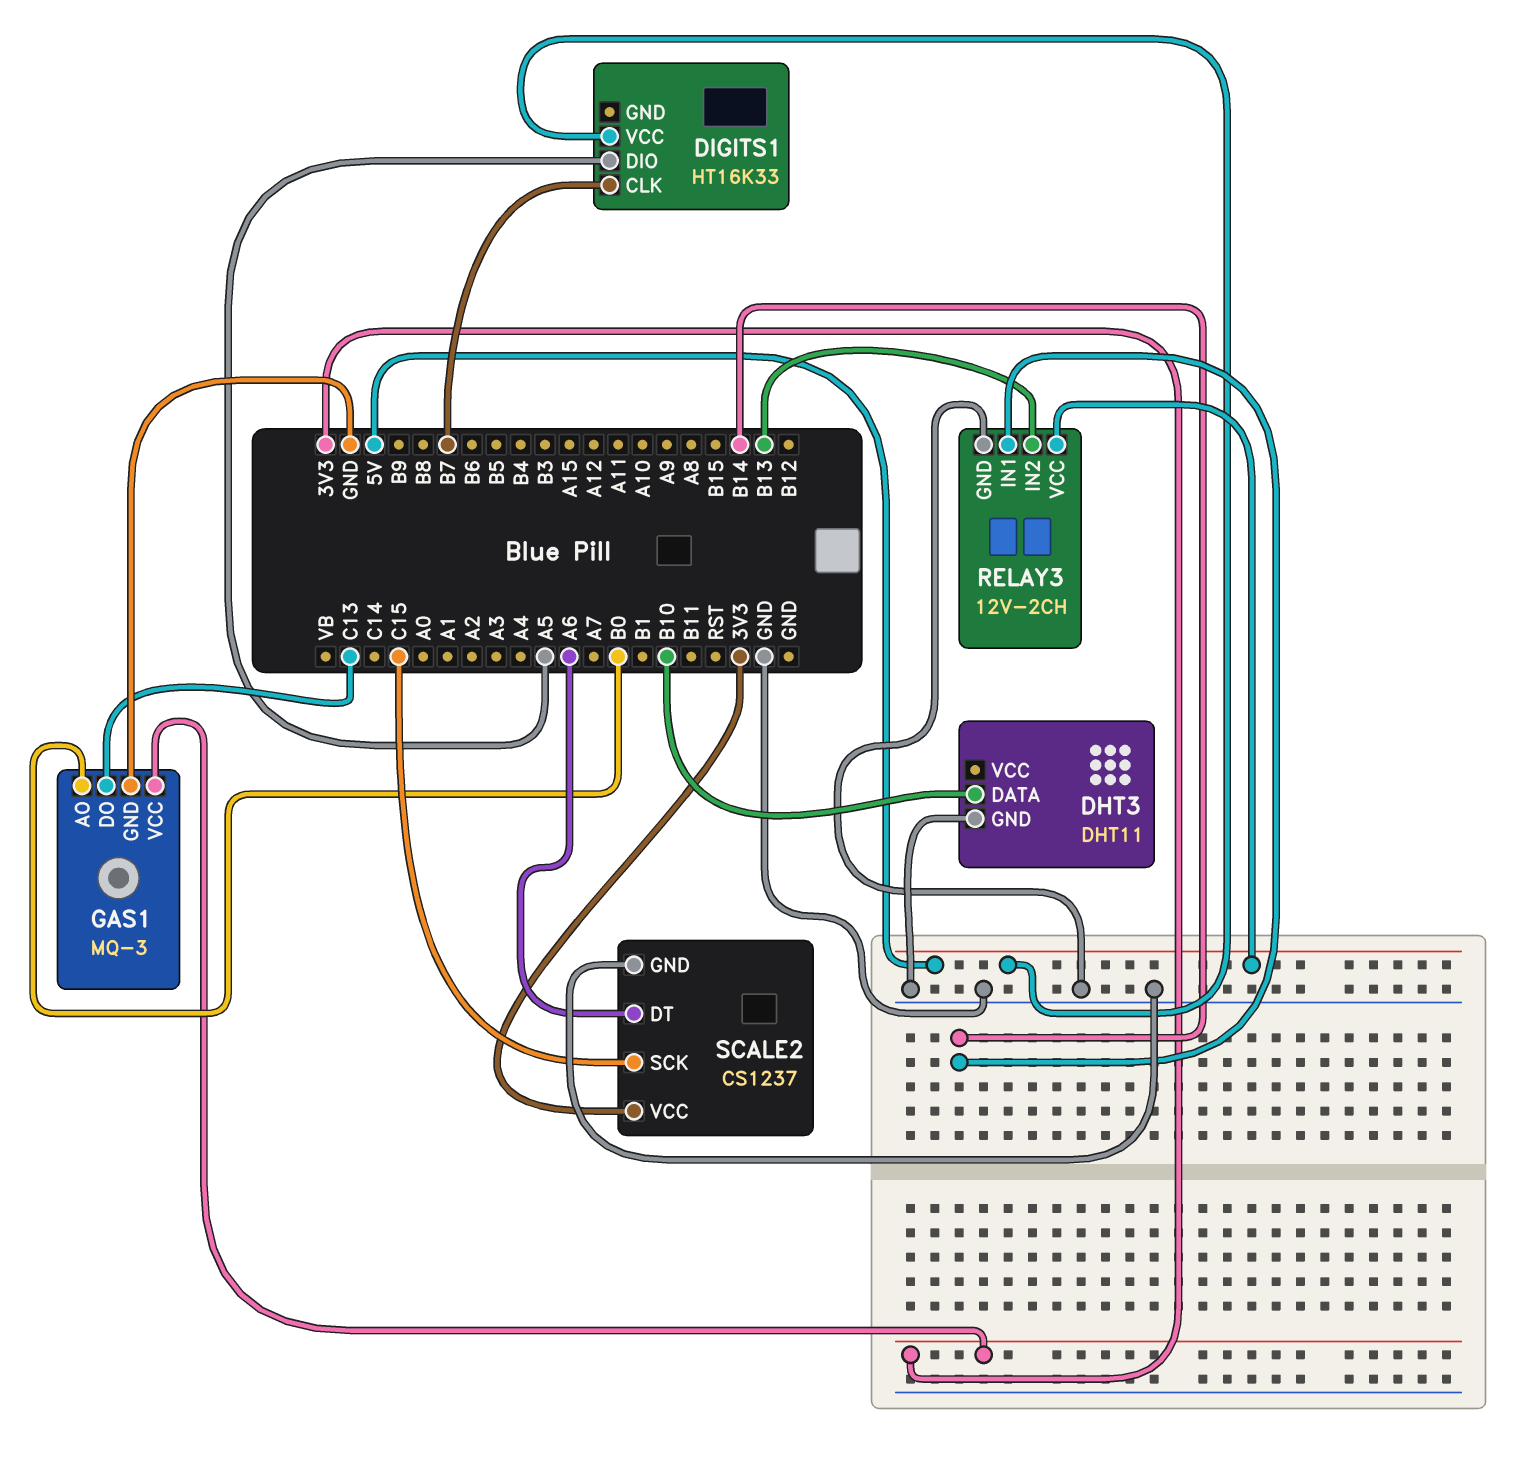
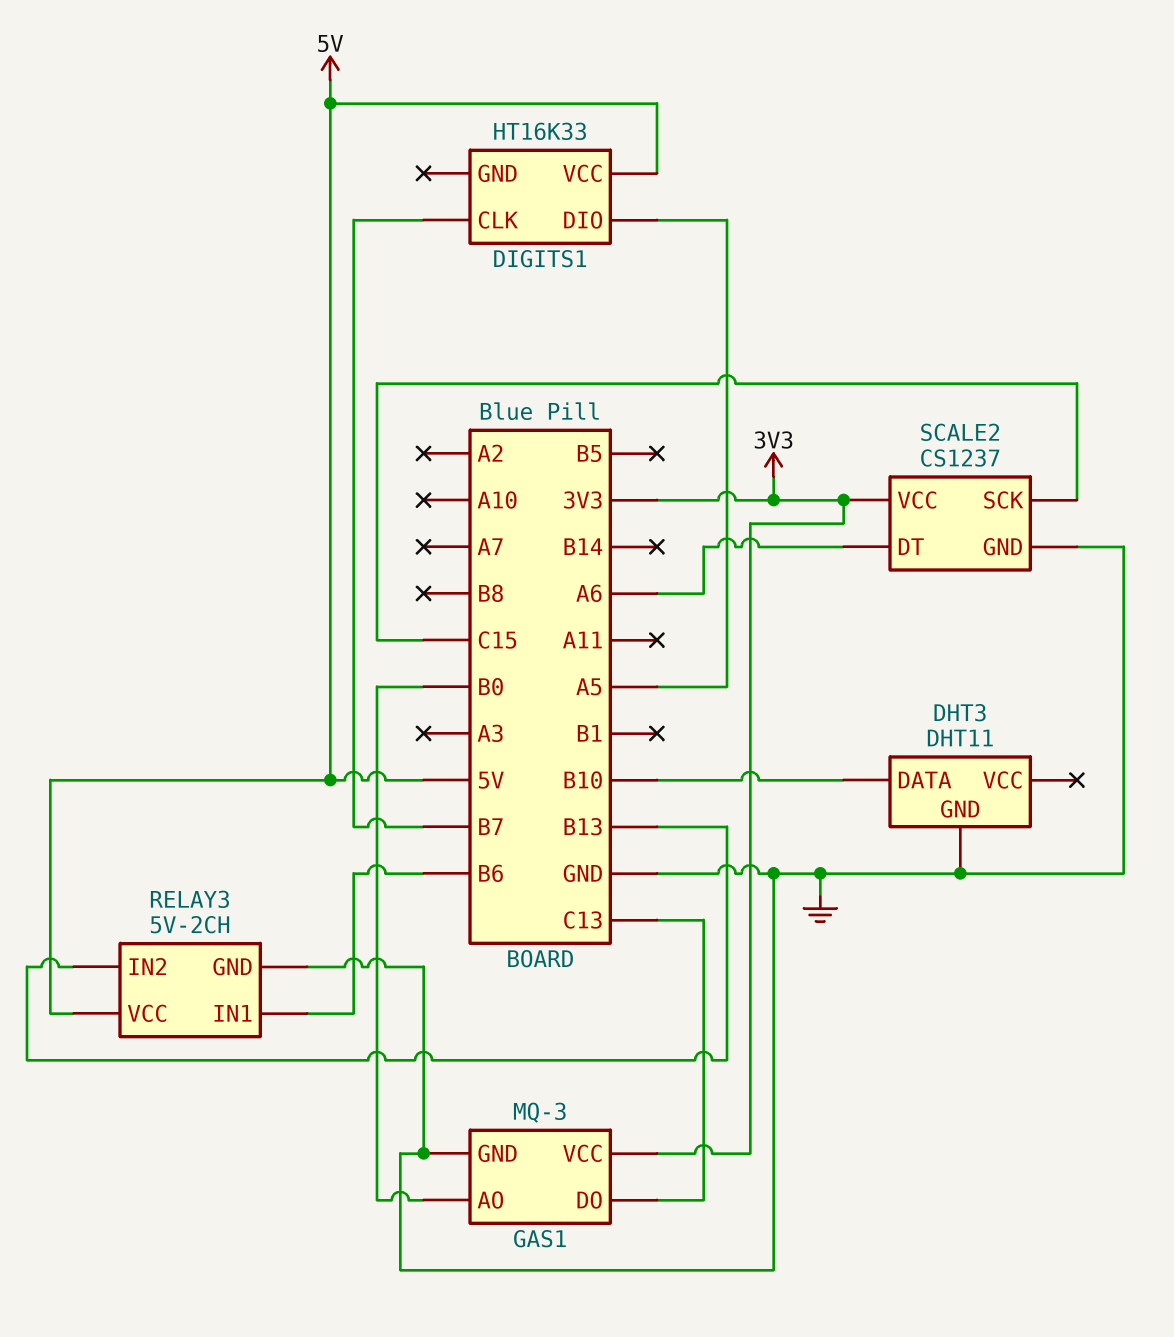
RELAY3: 12V-2CH -> 5V-2CH
RELAY3 pin IN1: B14 -> B6

